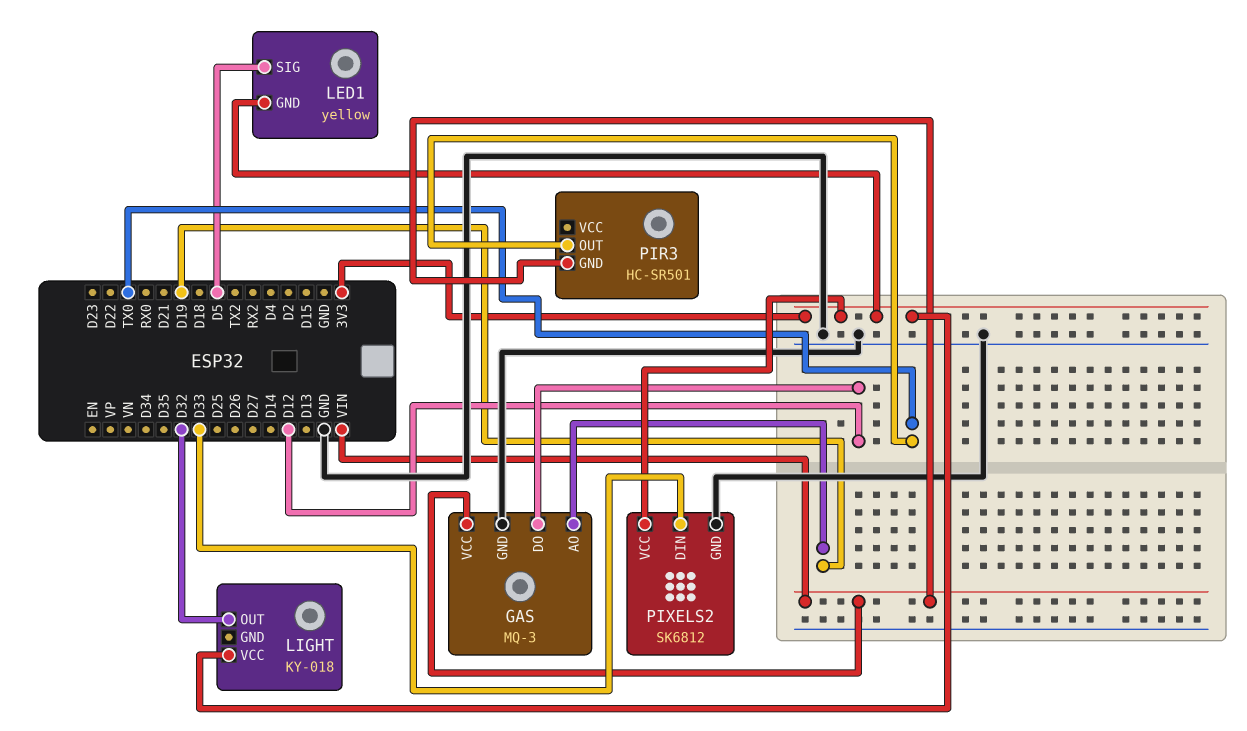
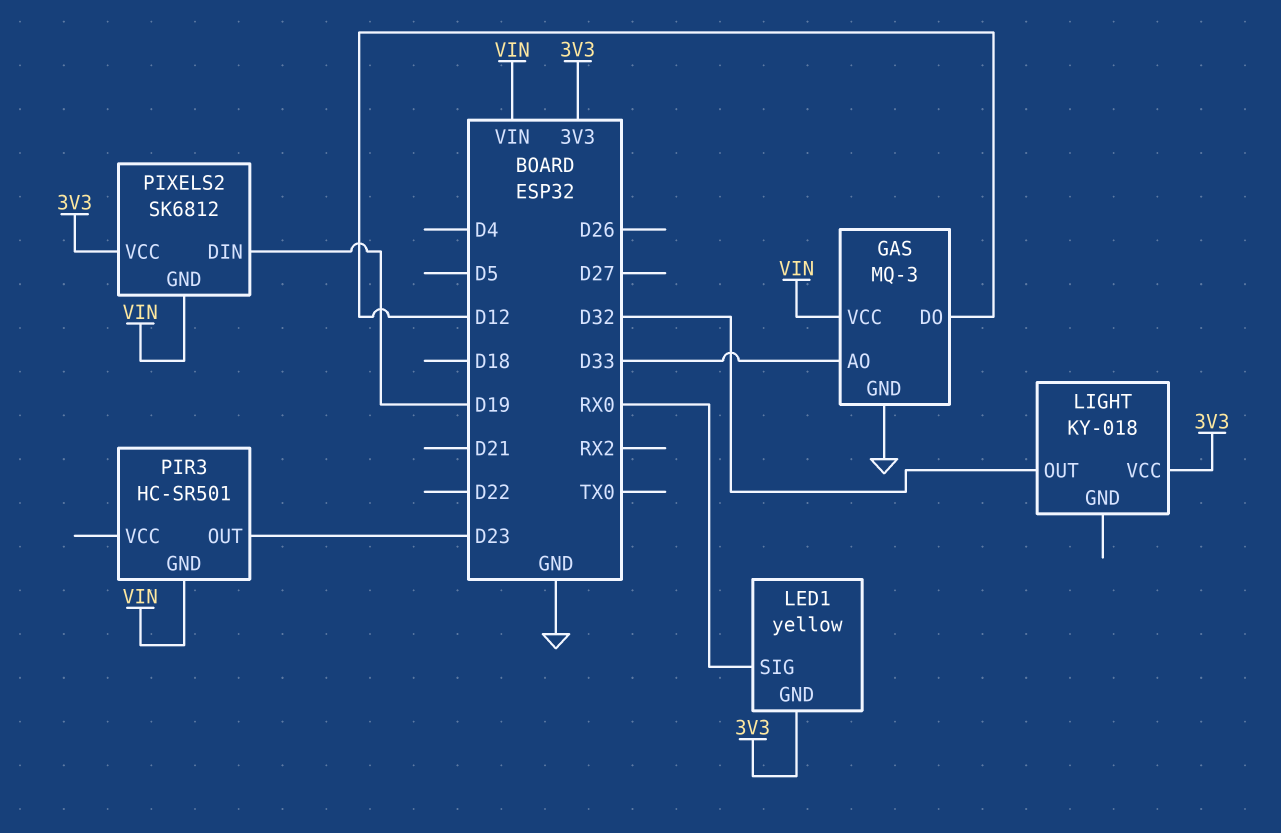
GAS pin AO: D19 -> D33
LED1 pin SIG: D5 -> RX0
PIR3 pin OUT: TX0 -> D23
PIXELS2 pin DIN: D33 -> D19
PIXELS2 pin GND: GND -> VIN

